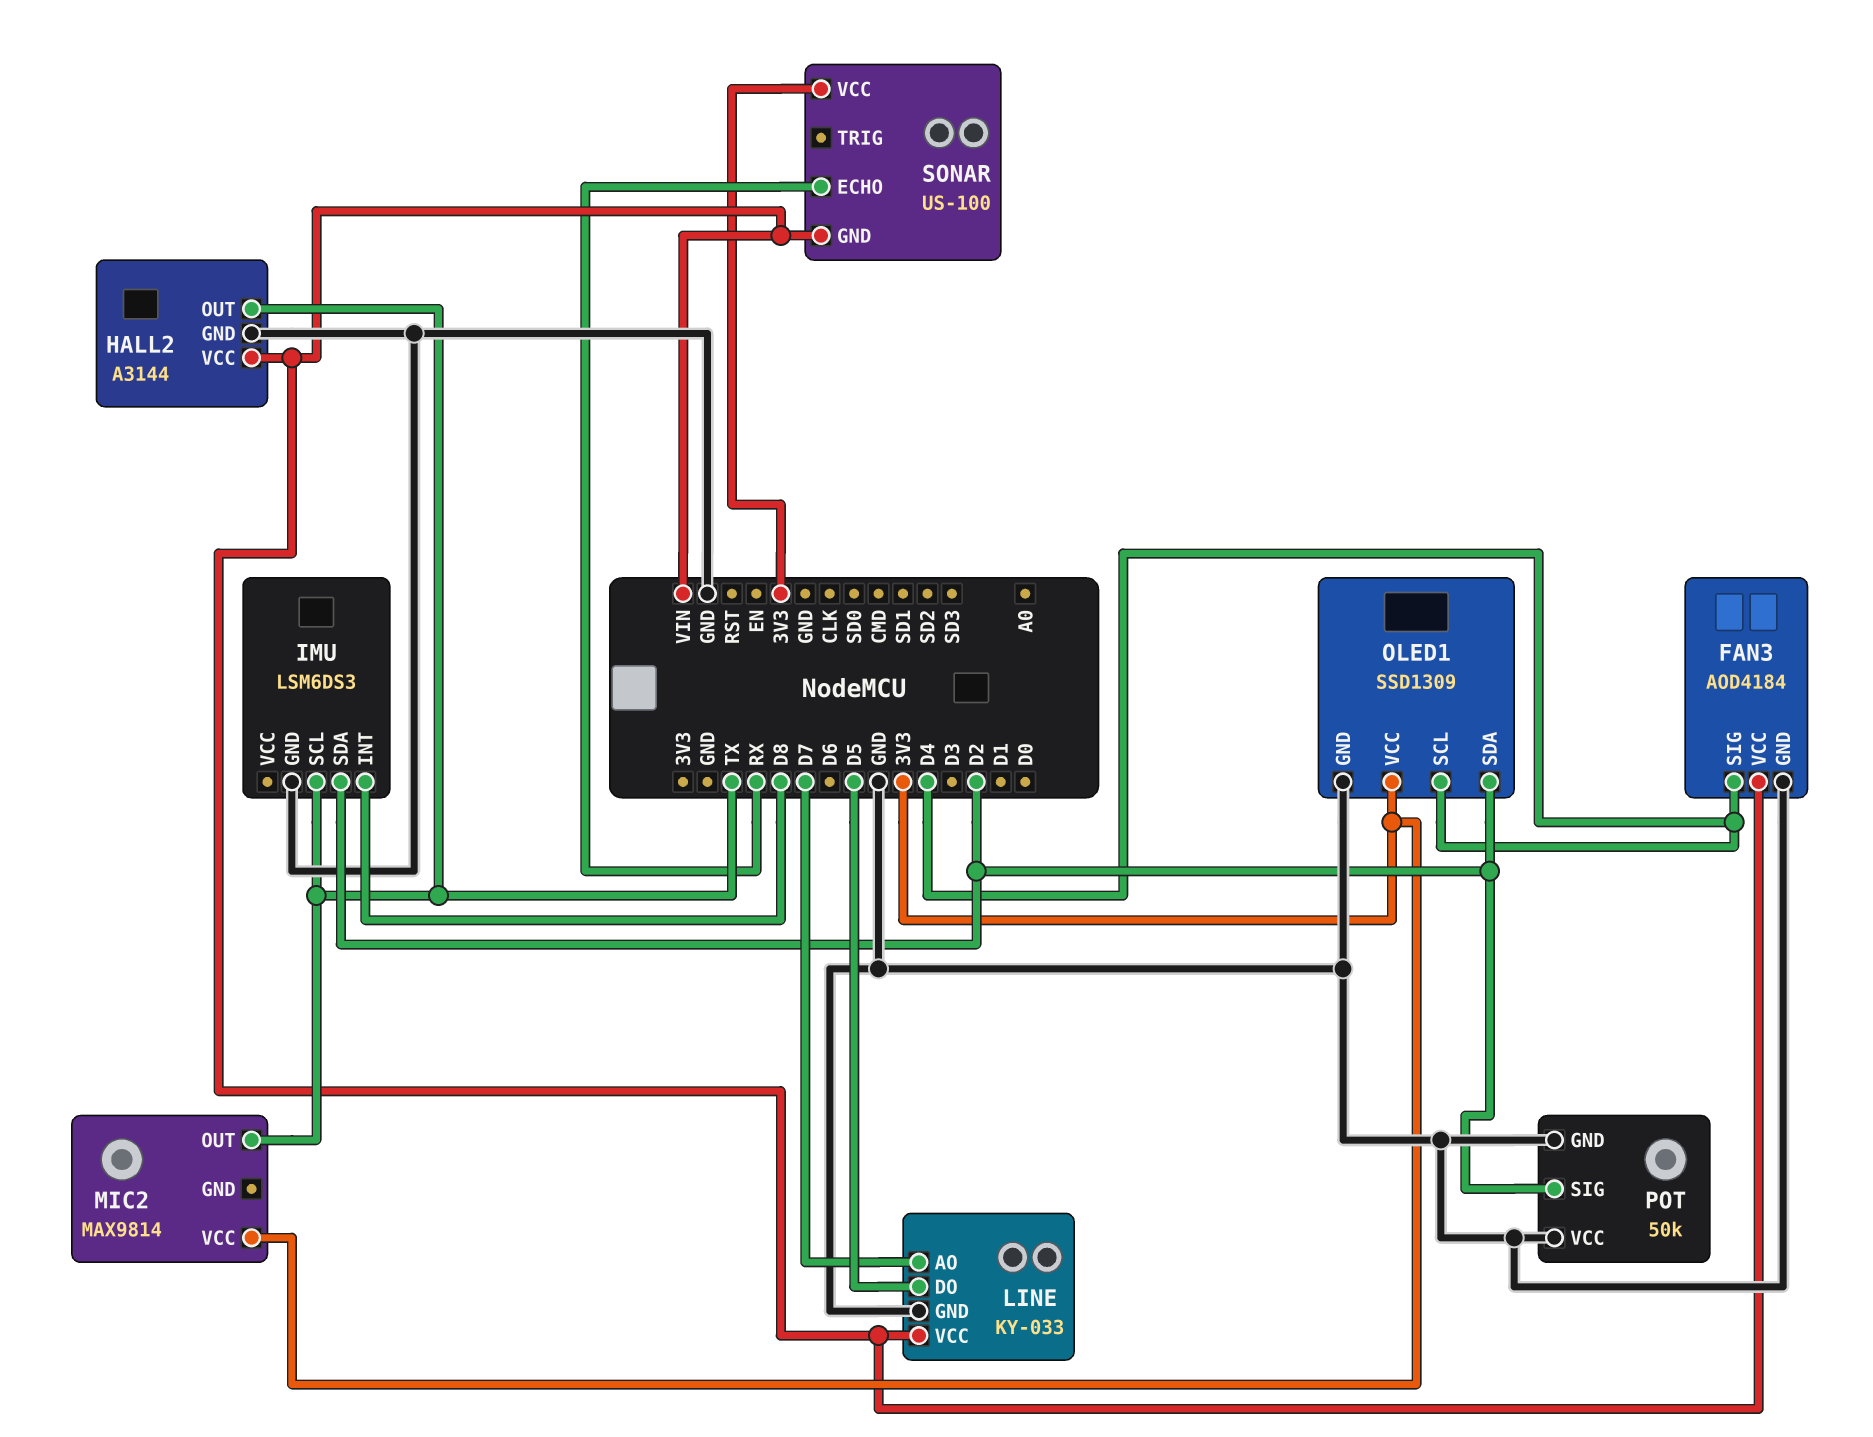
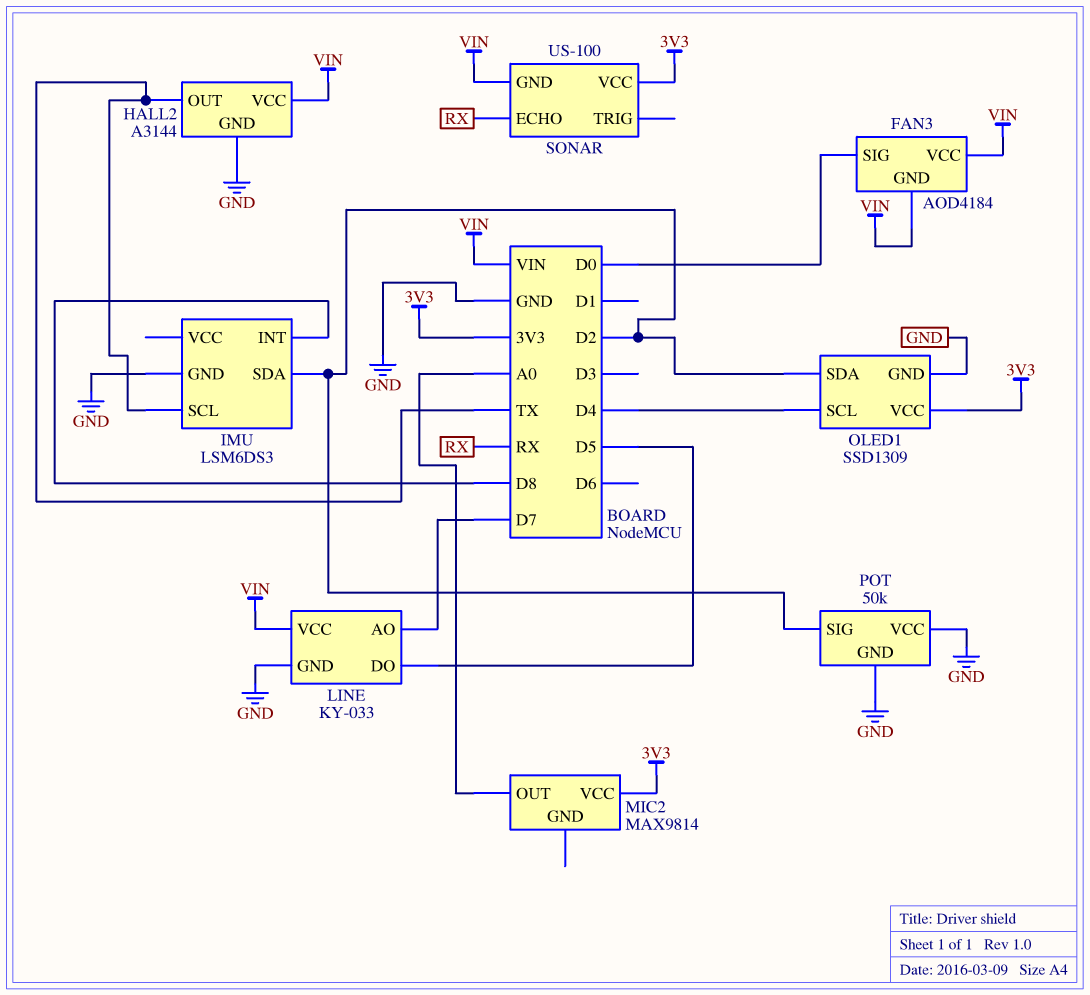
FAN3 pin GND: GND -> VIN
FAN3 pin SIG: D4 -> D0
MIC2 pin OUT: TX -> A0

